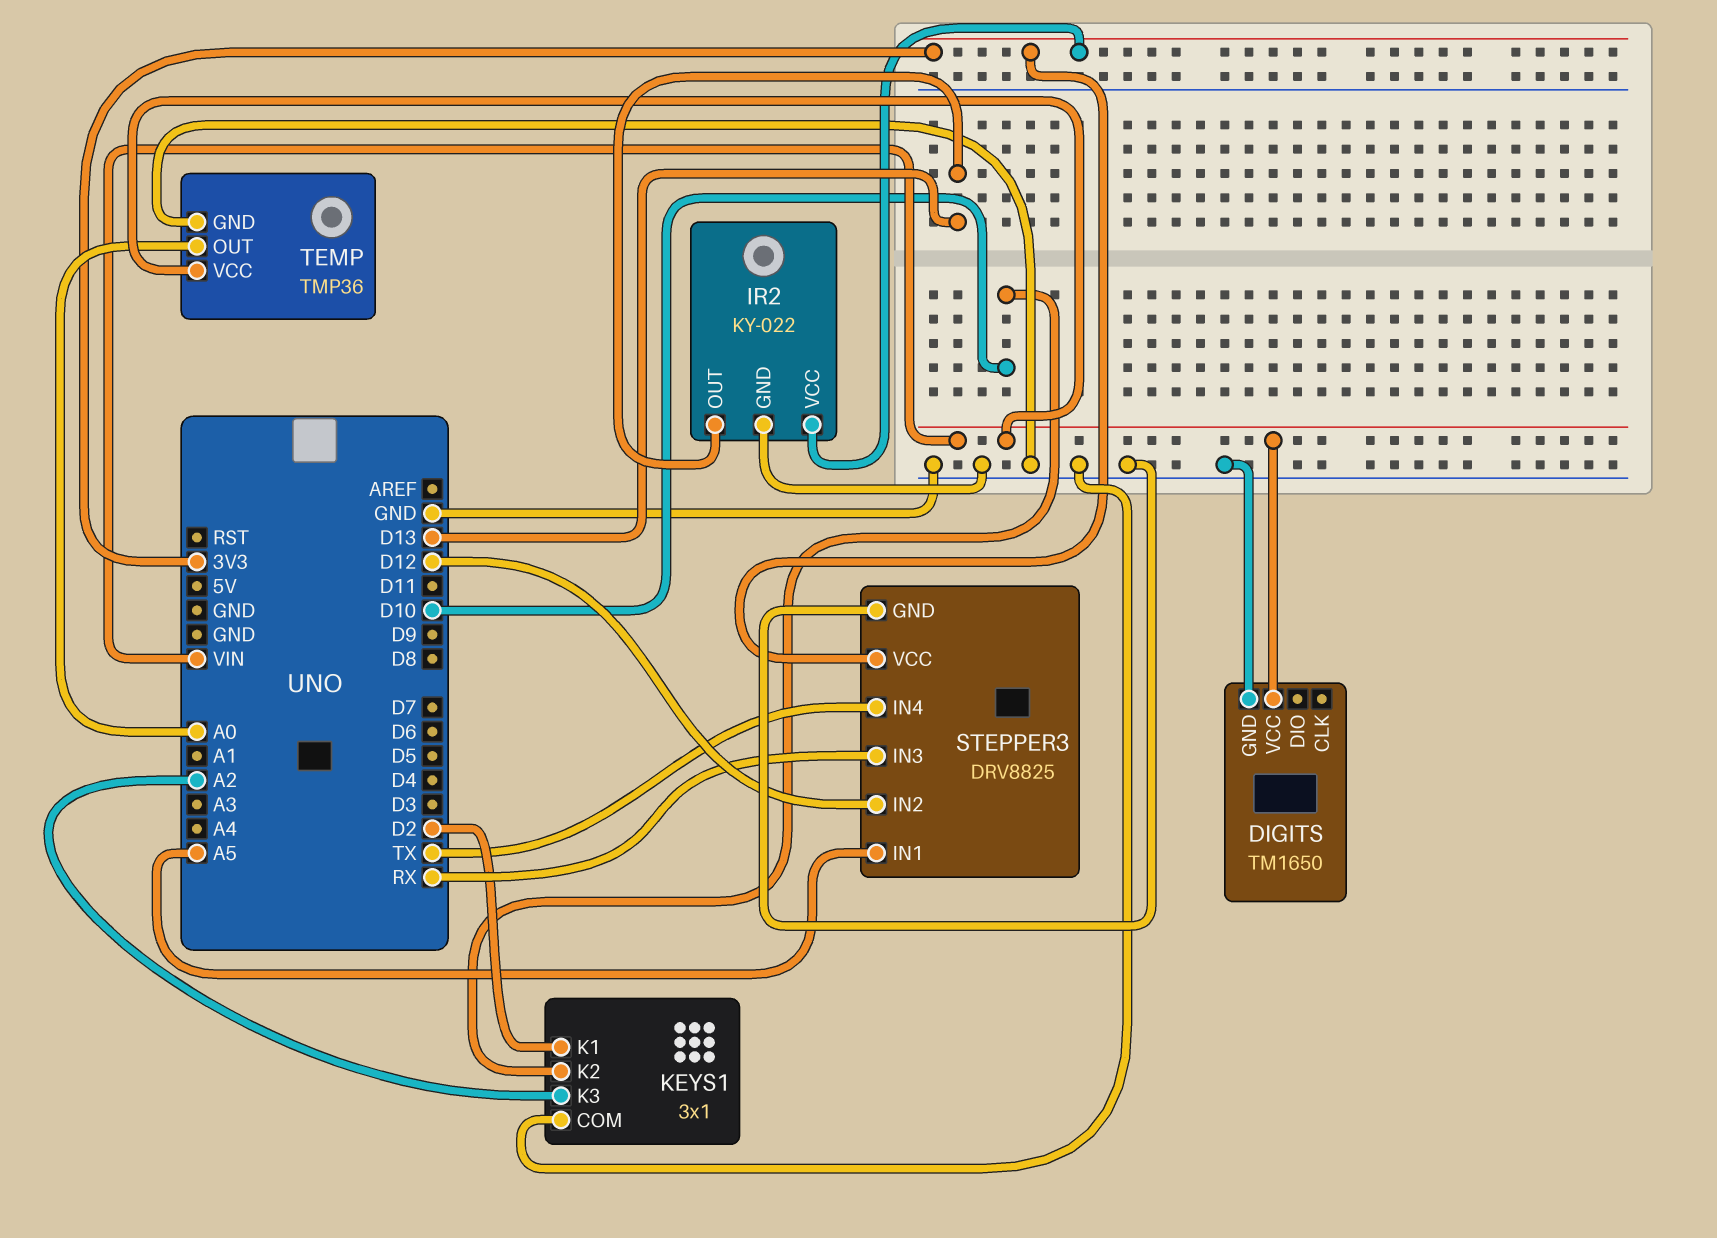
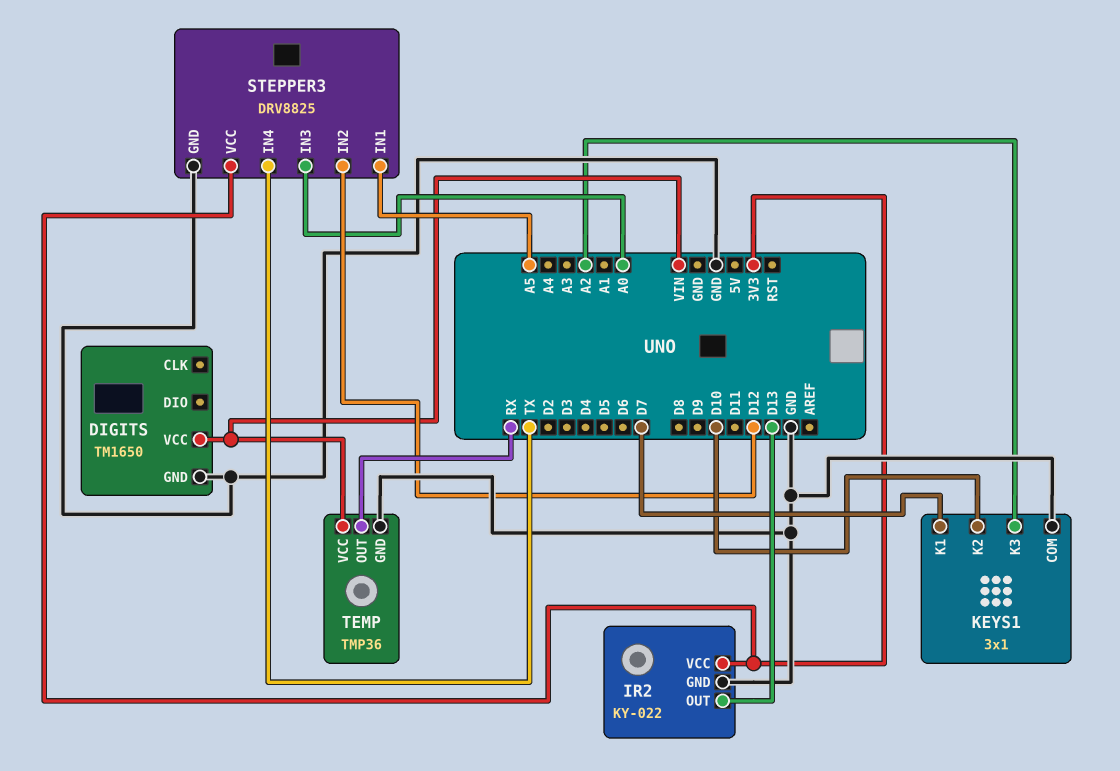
KEYS1 pin K1: D2 -> D7
STEPPER3 pin IN3: RX -> A0
TEMP pin OUT: A0 -> RX

